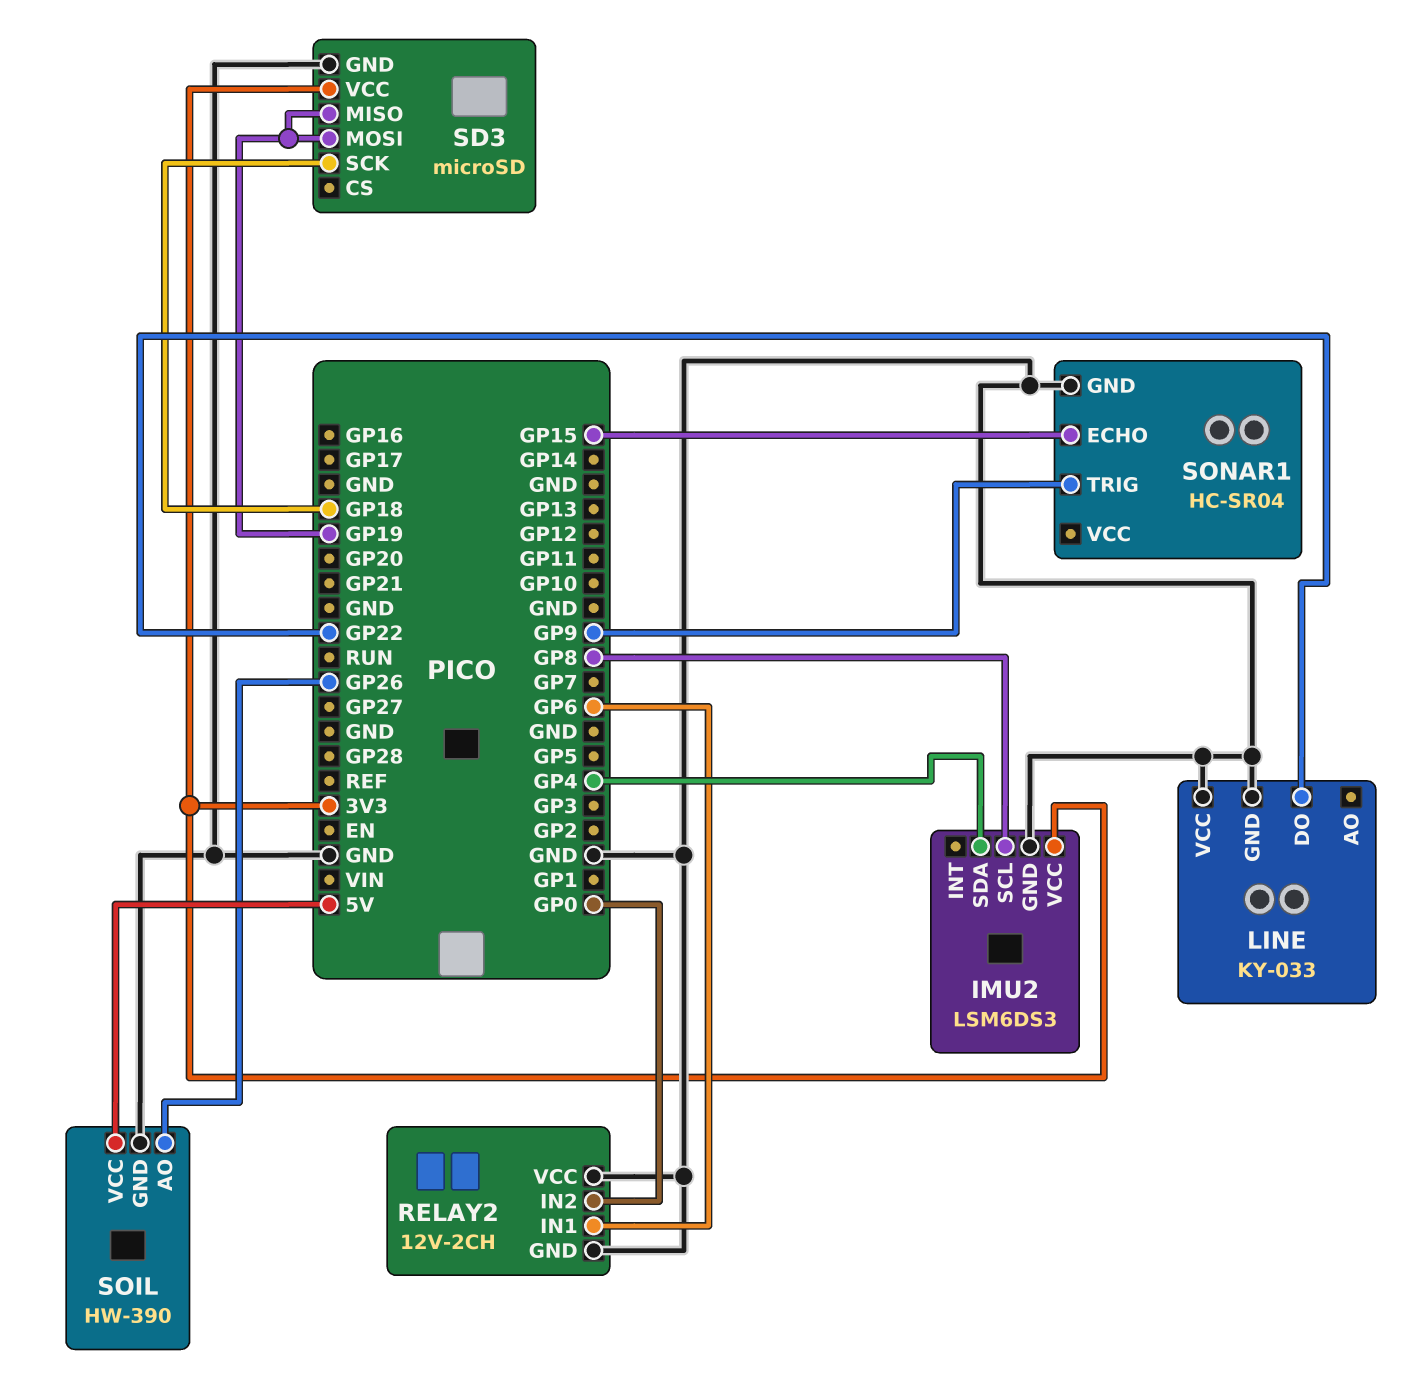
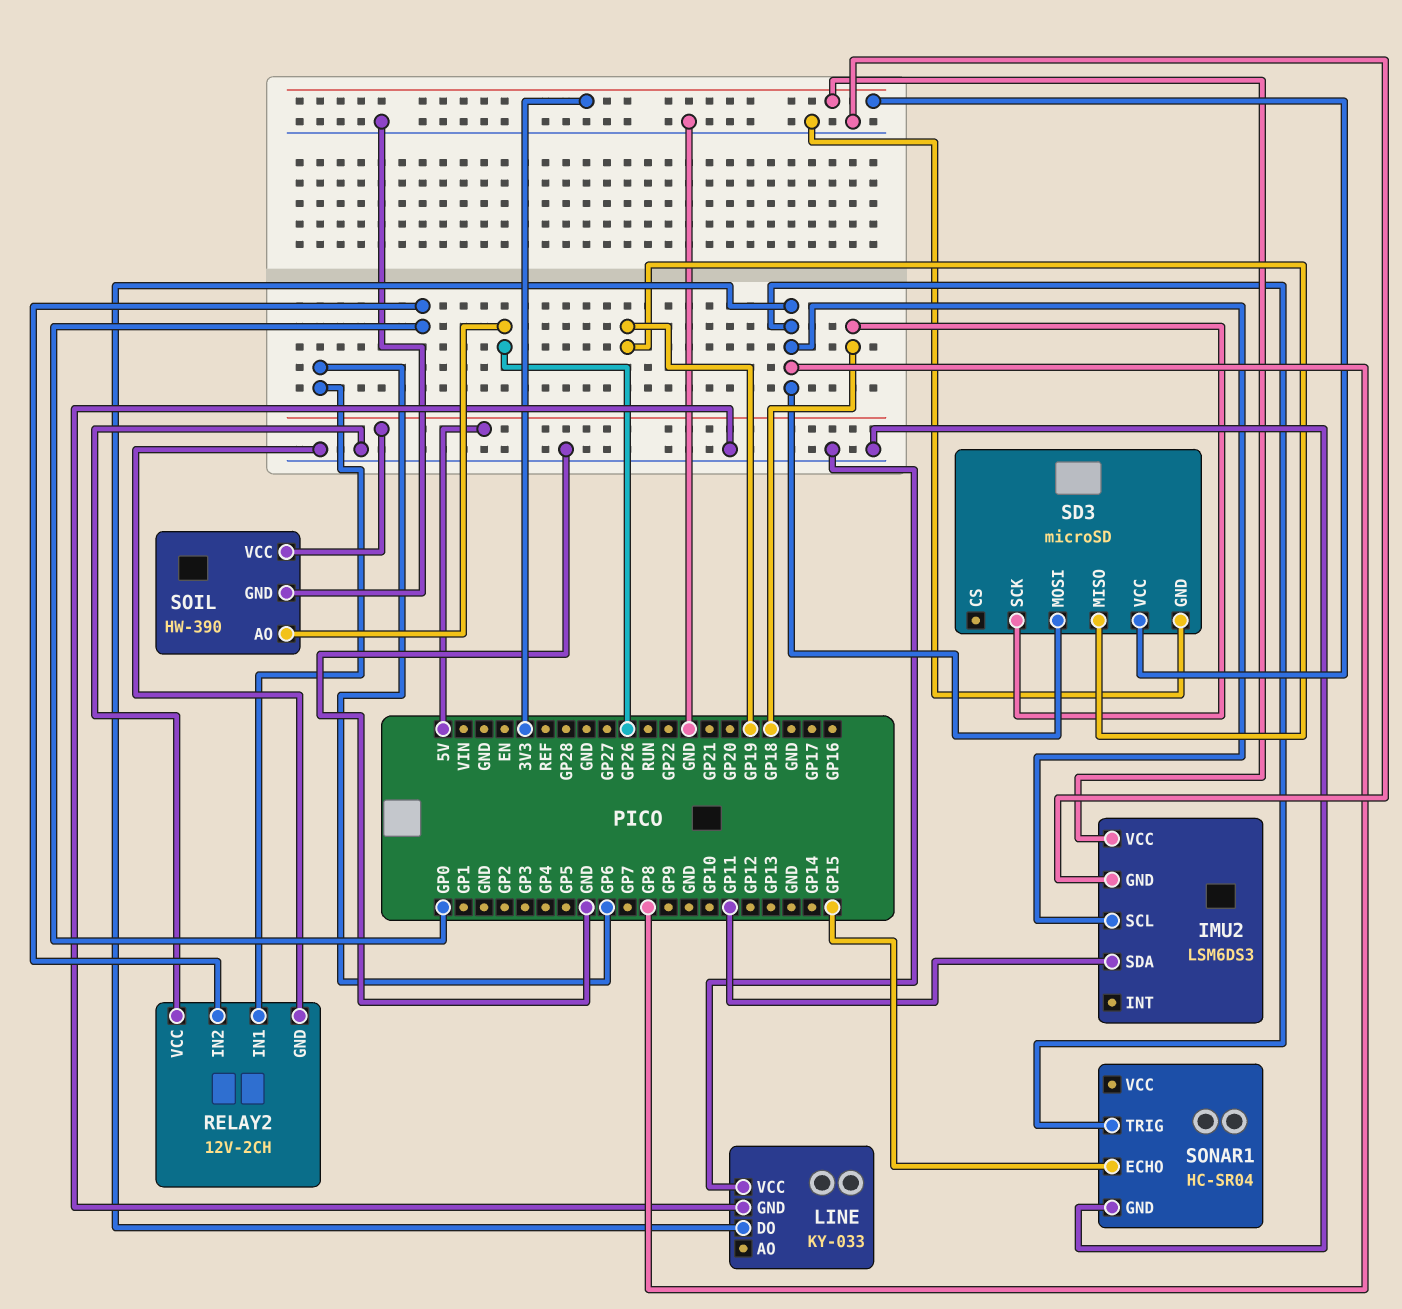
IMU2 pin SDA: GP4 -> GP11
LINE pin DO: GP22 -> GP8
SD3 pin MOSI: GP19 -> GP8
SONAR1 pin TRIG: GP9 -> GP8

